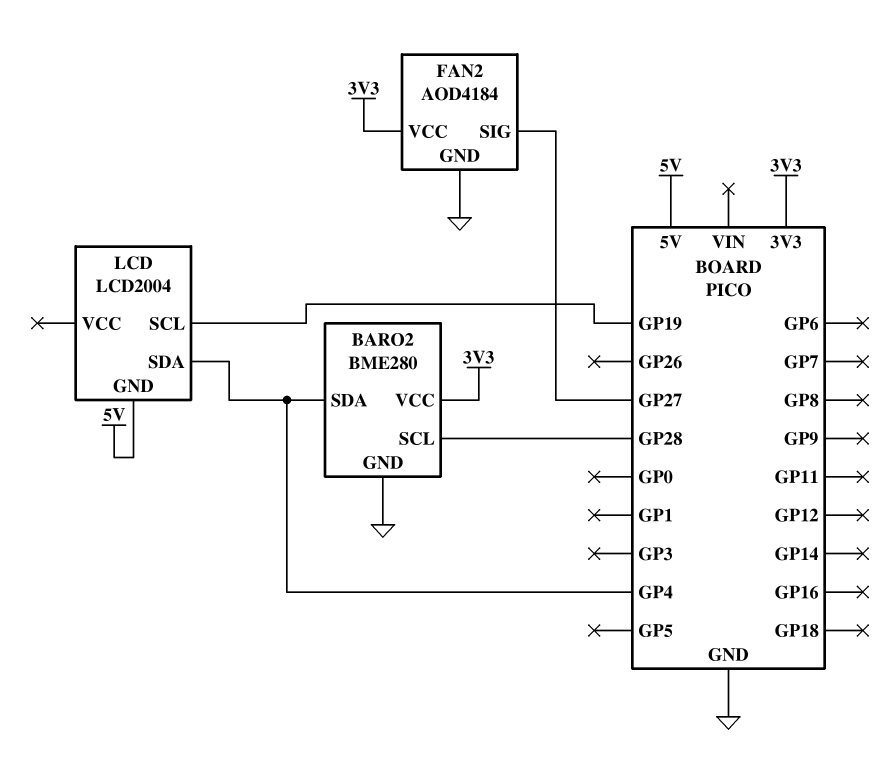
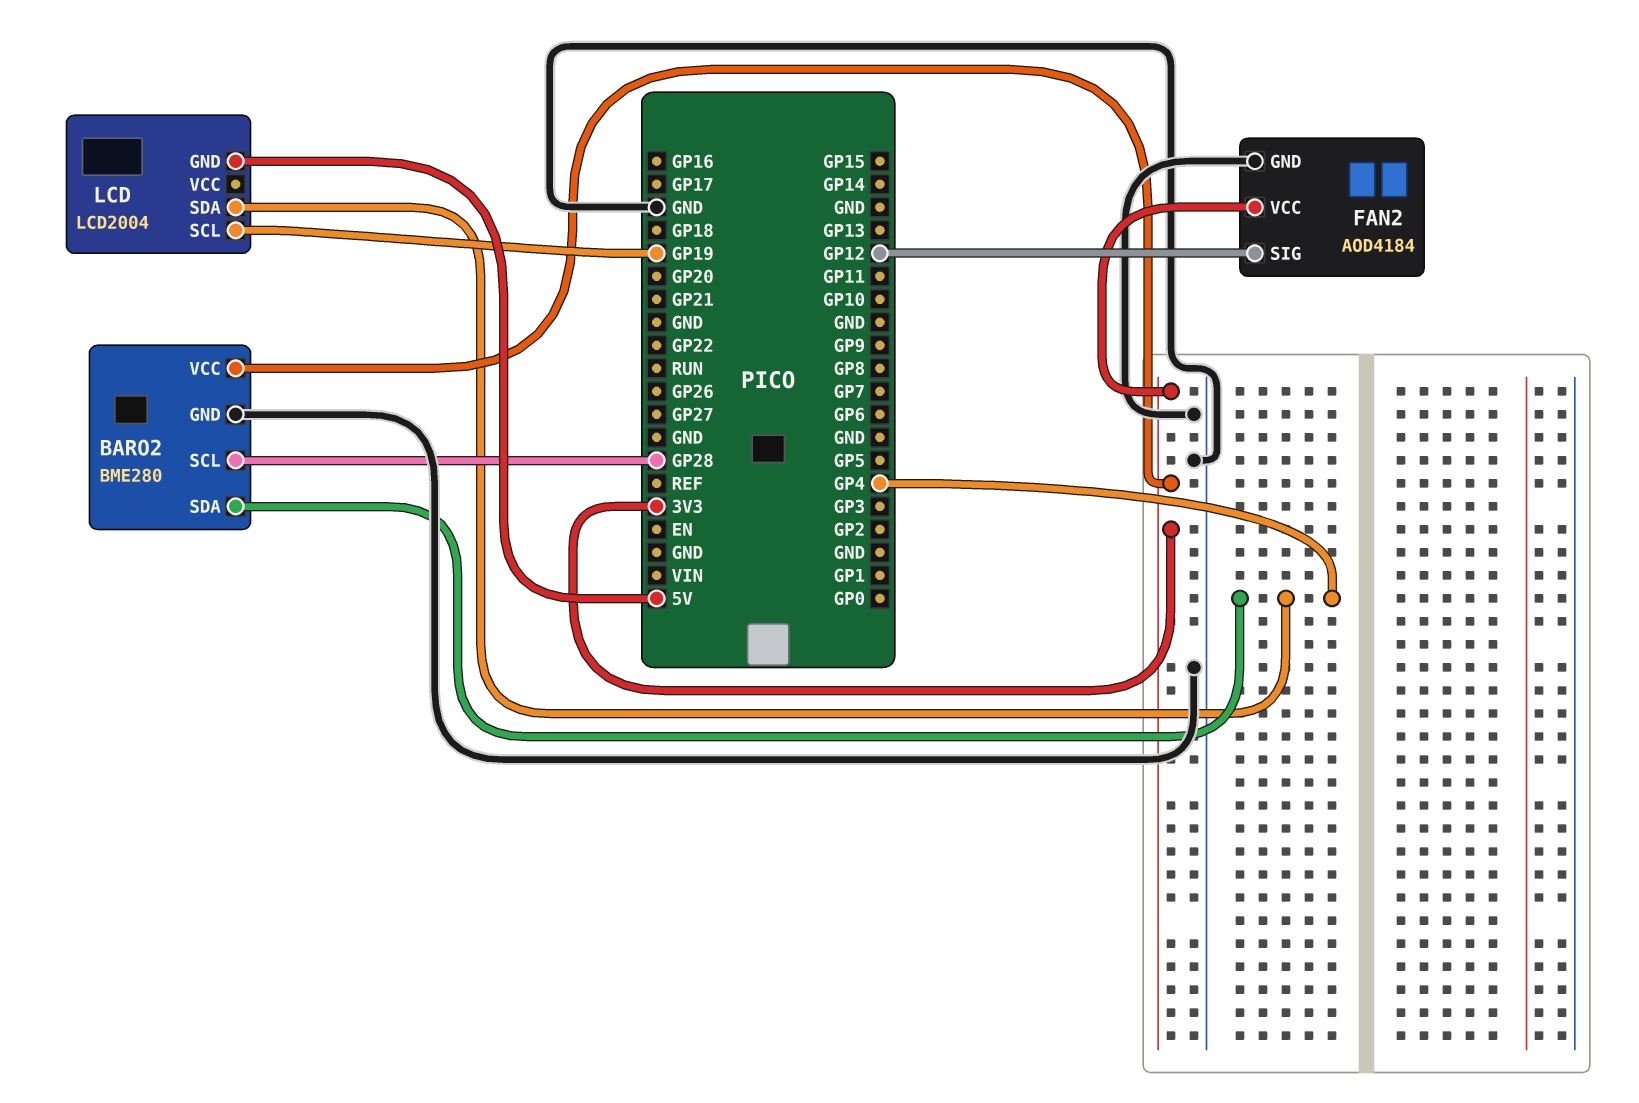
FAN2 pin SIG: GP27 -> GP12

